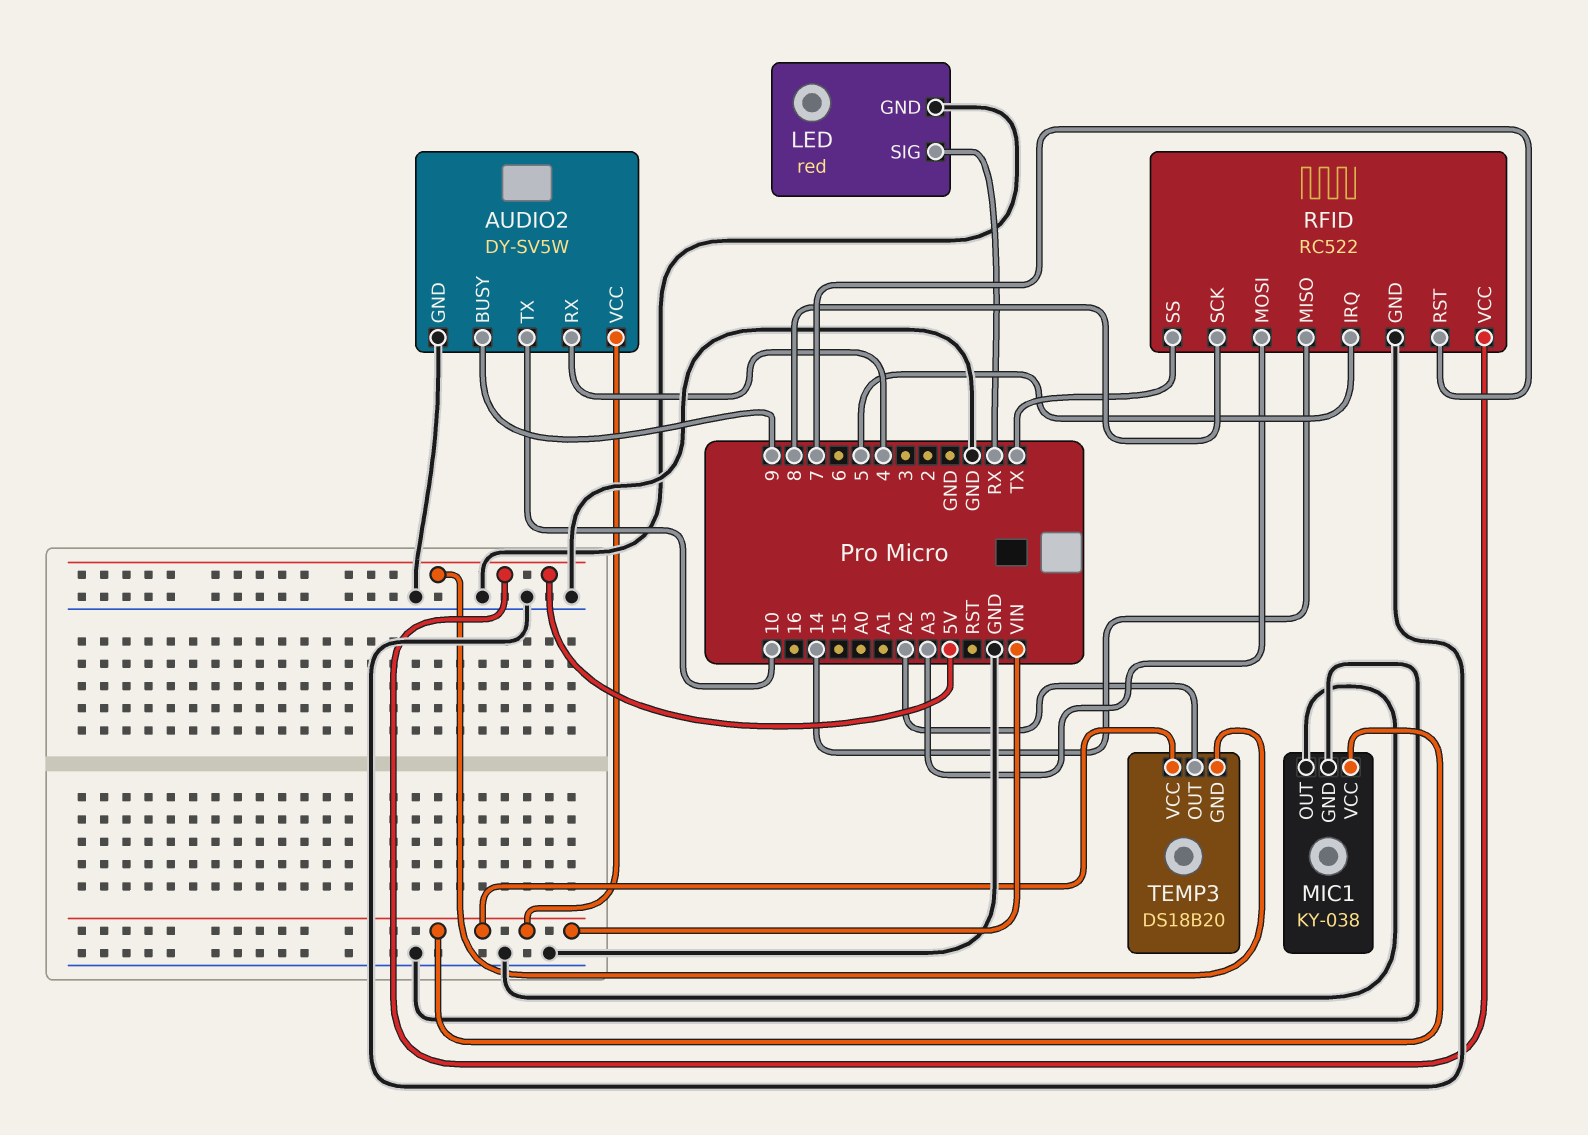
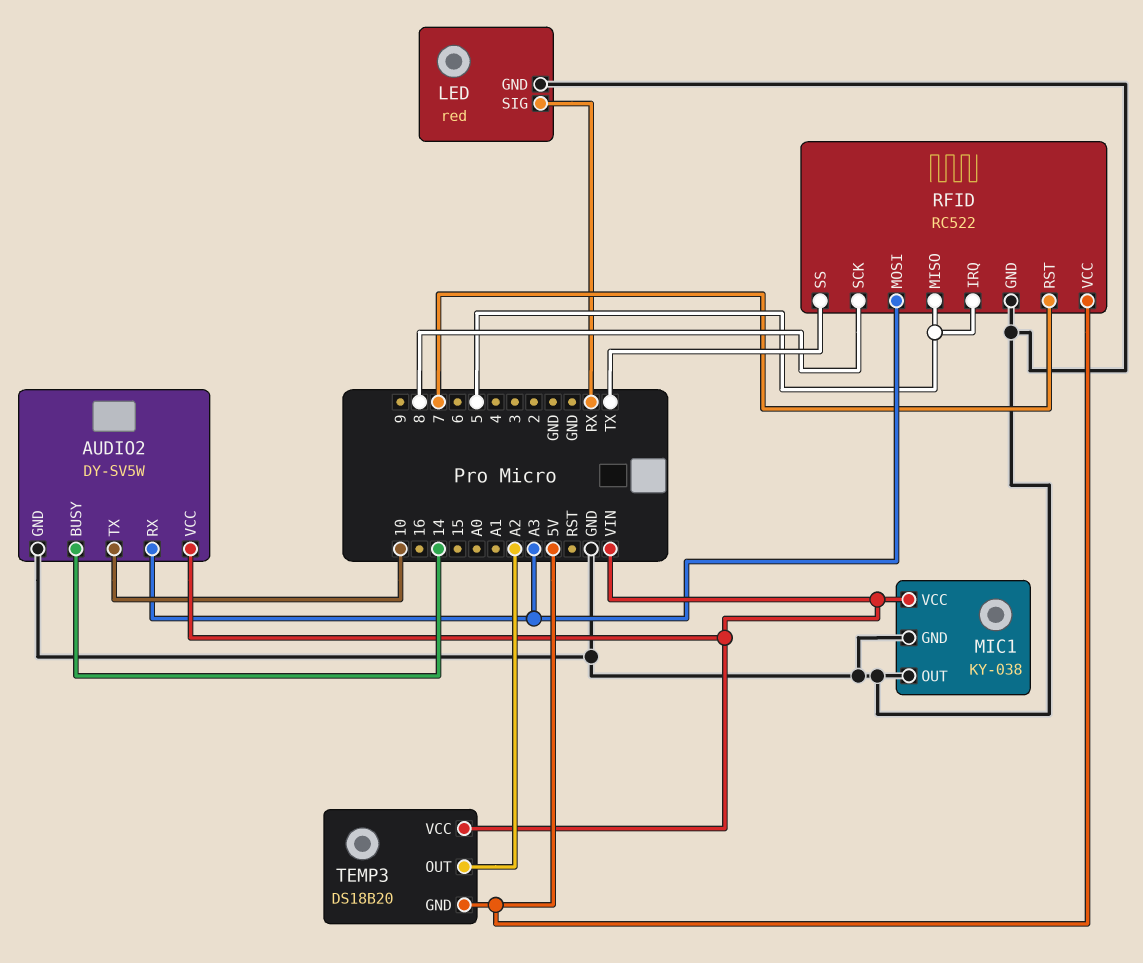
AUDIO2 pin BUSY: 9 -> 14
AUDIO2 pin RX: 4 -> A3
RFID pin MISO: 14 -> 5

